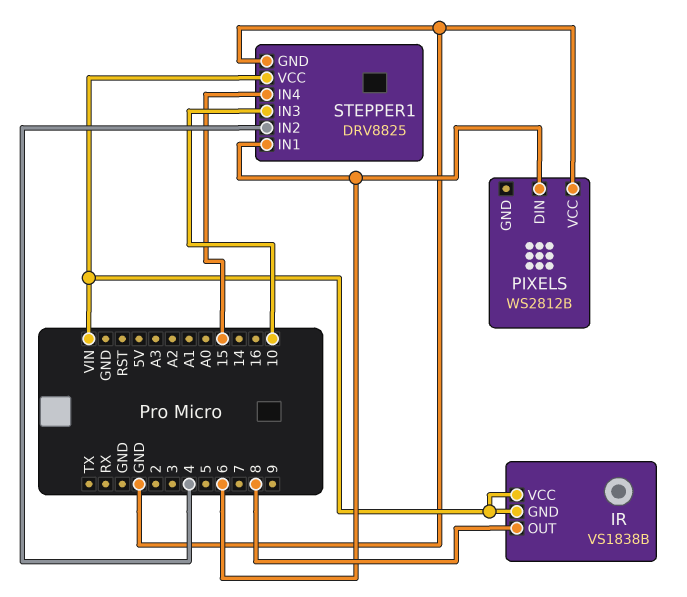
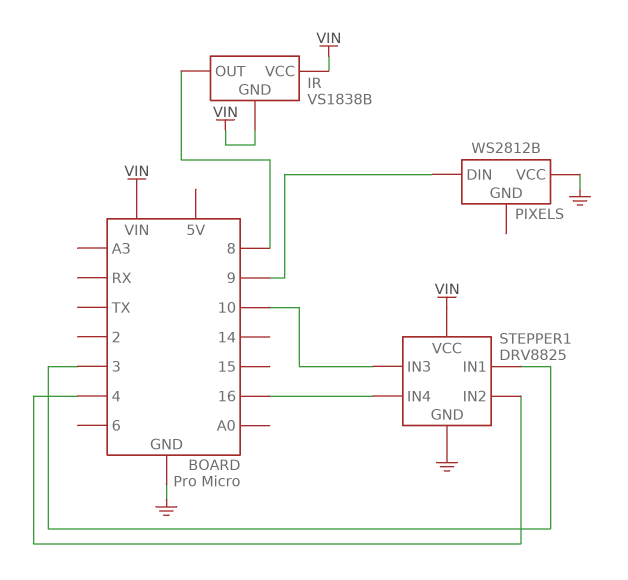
PIXELS pin DIN: 6 -> 9
STEPPER1 pin IN1: 6 -> 3
STEPPER1 pin IN4: 15 -> 16

